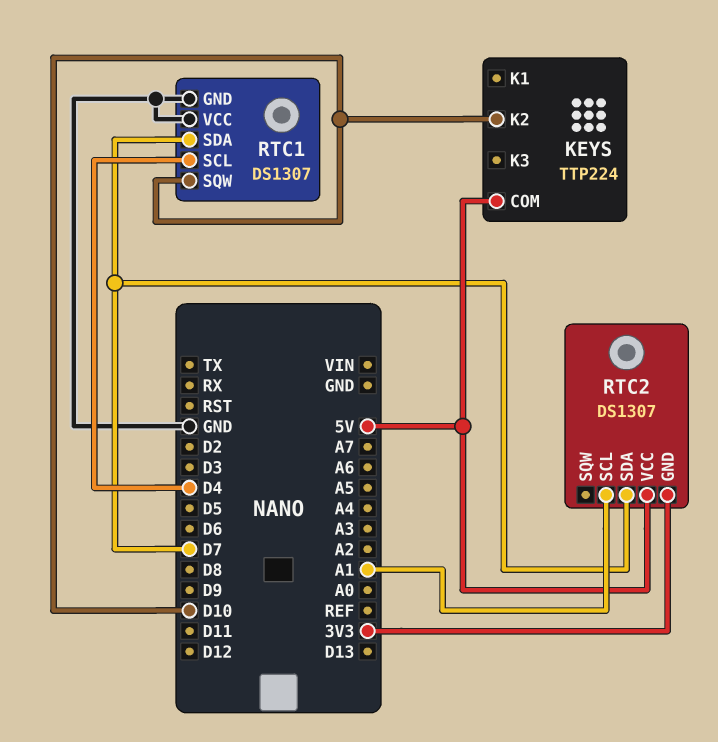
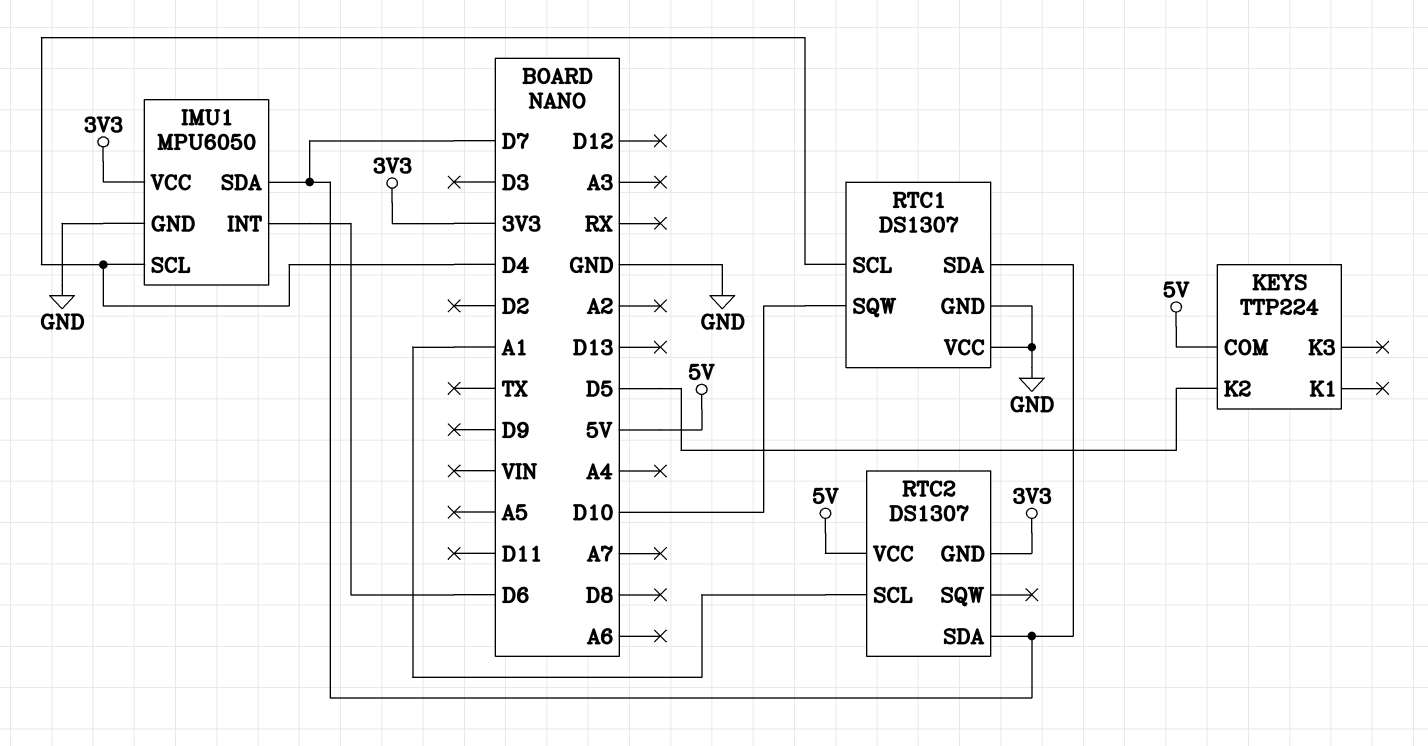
IMU1: none -> MPU6050
IMU1 pin GND: none -> GND
IMU1 pin INT: none -> D6
IMU1 pin SCL: none -> D4
IMU1 pin SDA: none -> D7
IMU1 pin VCC: none -> 3V3
KEYS pin K2: D10 -> D5

